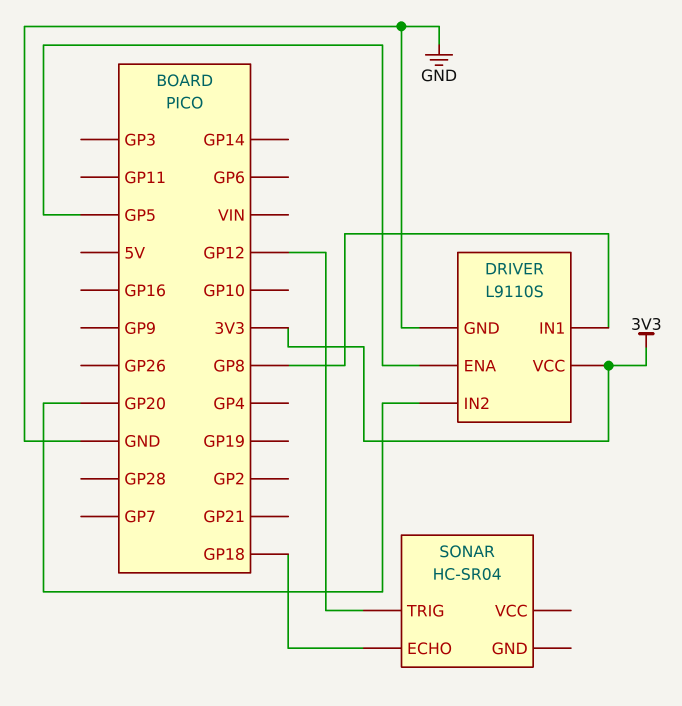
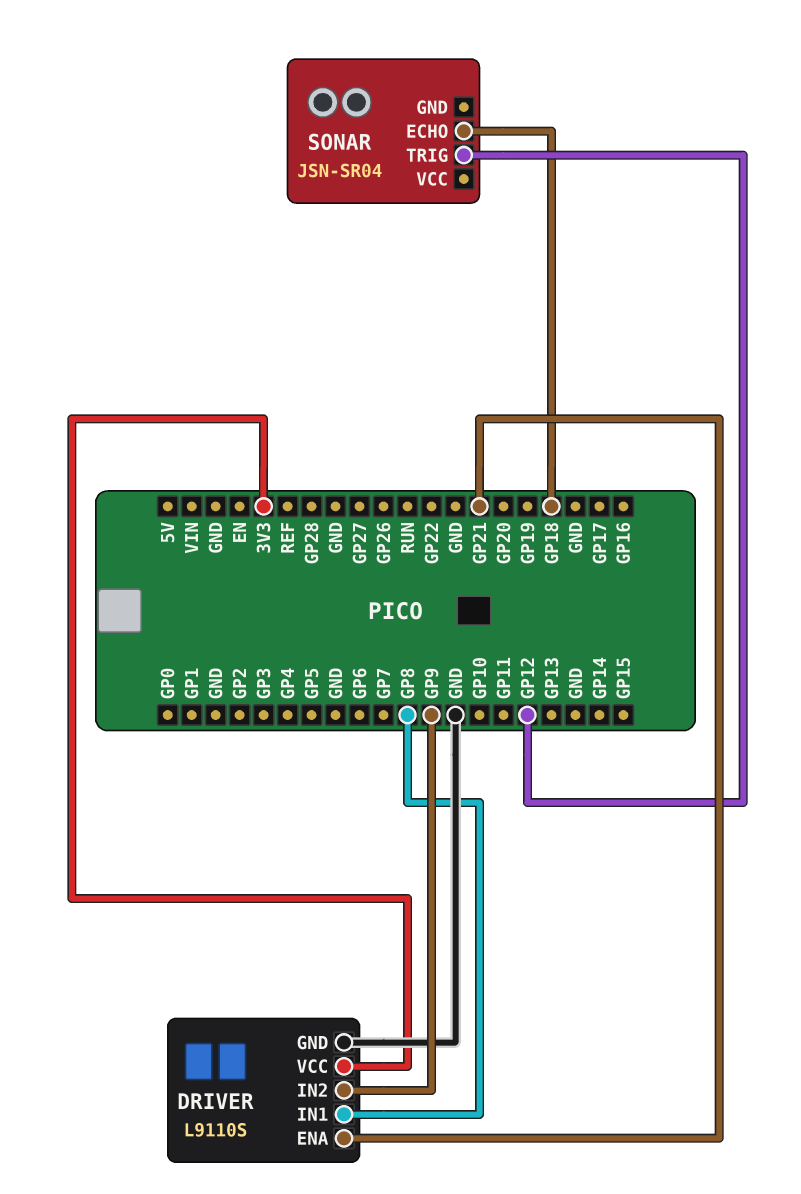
DRIVER pin ENA: GP5 -> GP21
DRIVER pin IN2: GP20 -> GP9
SONAR: HC-SR04 -> JSN-SR04

